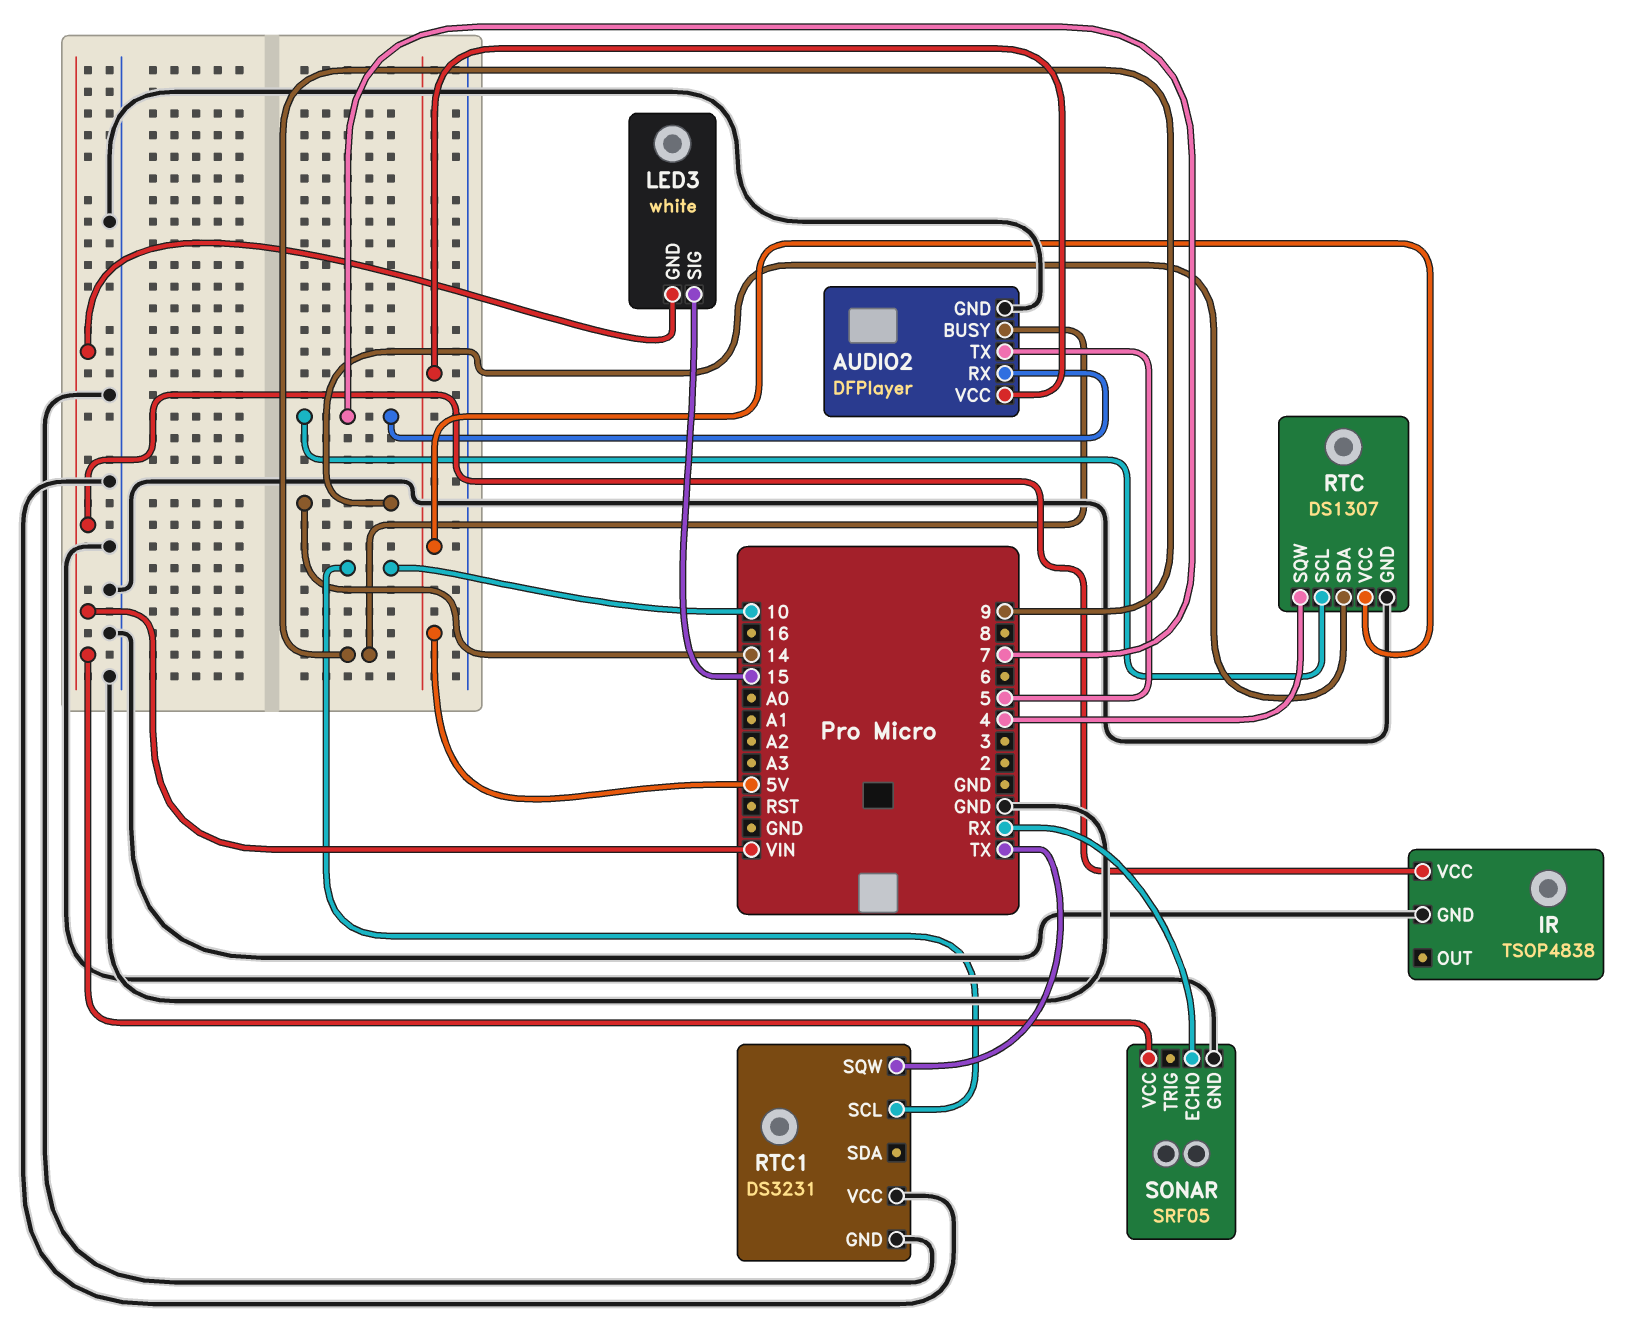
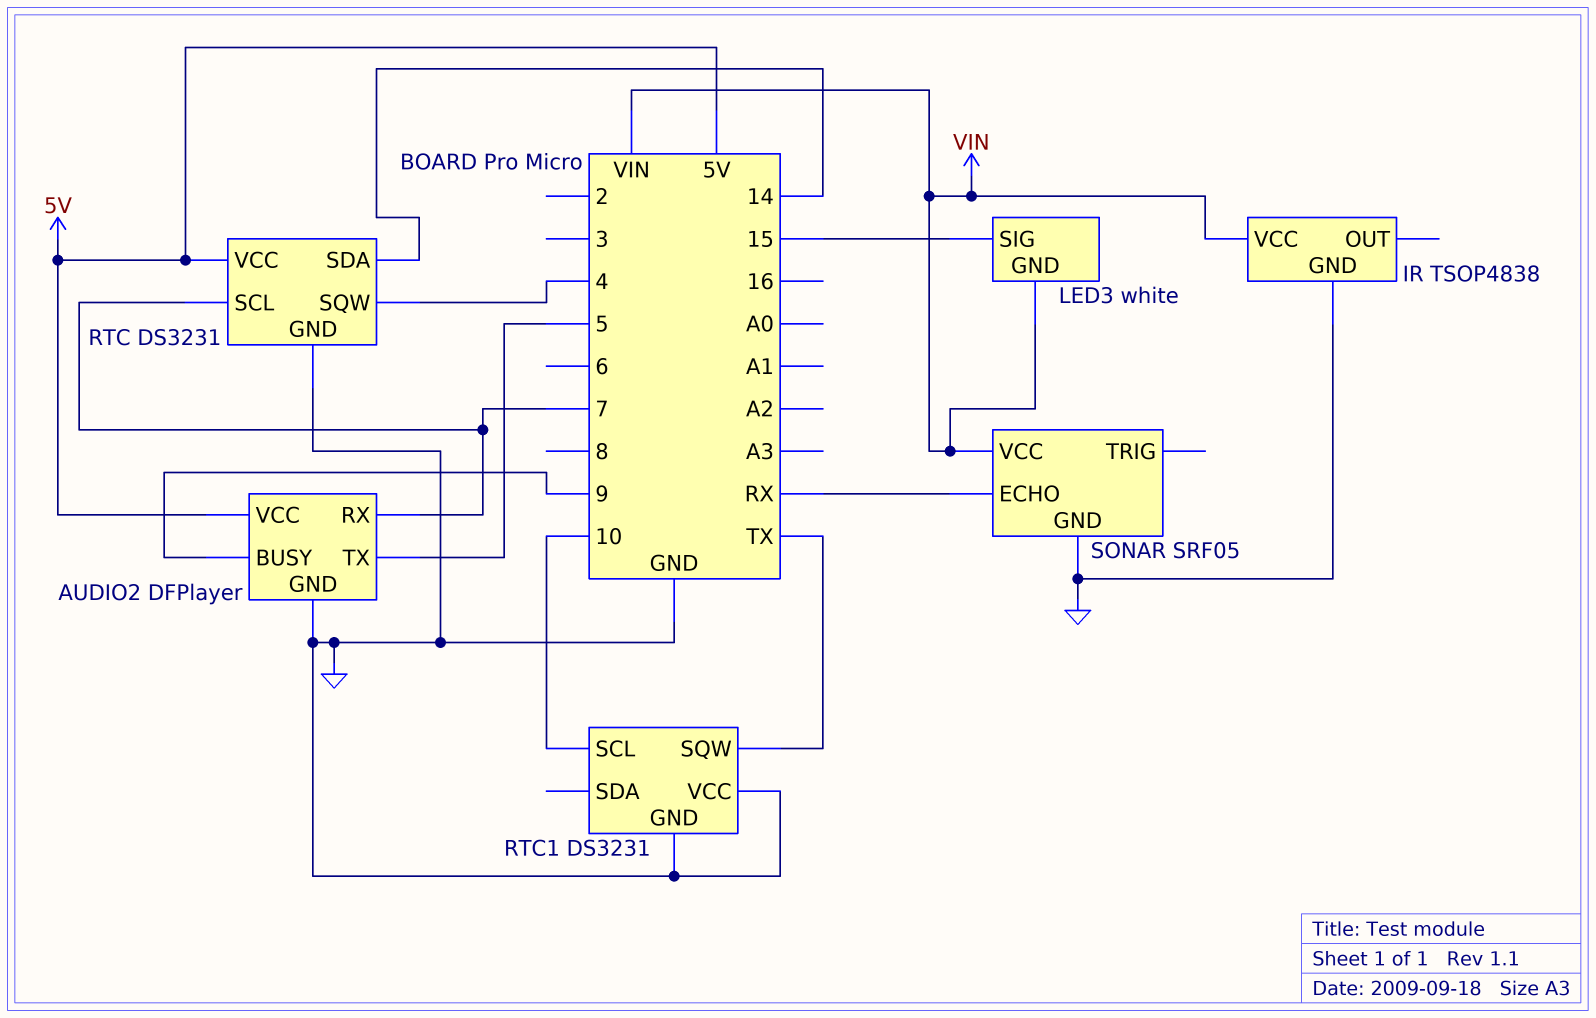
RTC: DS1307 -> DS3231

